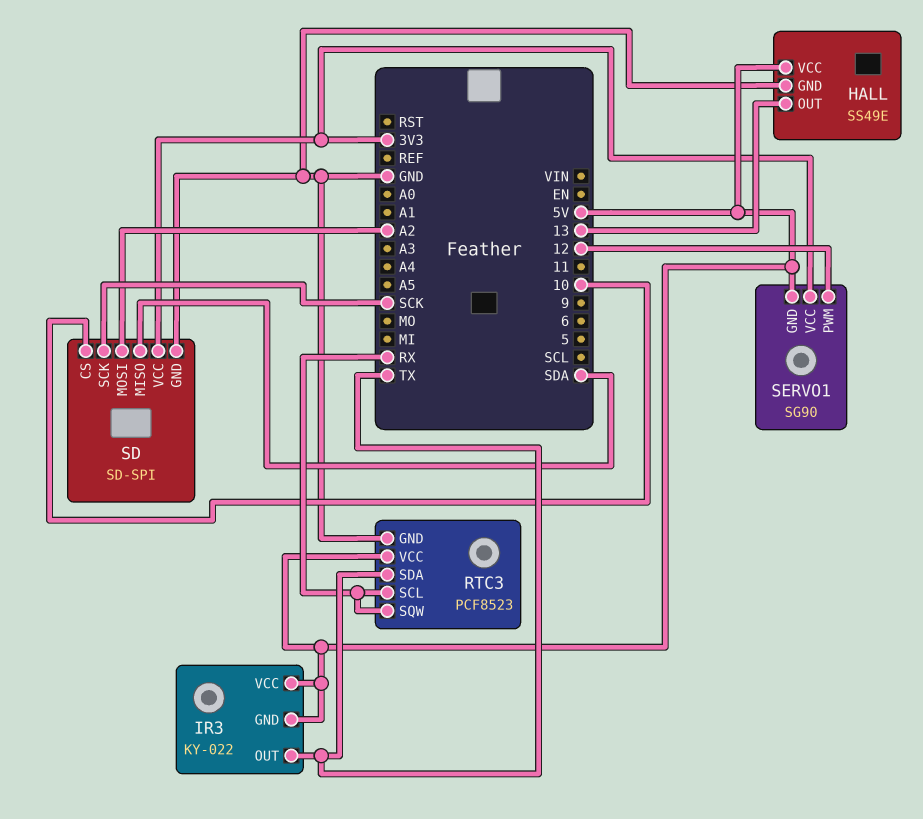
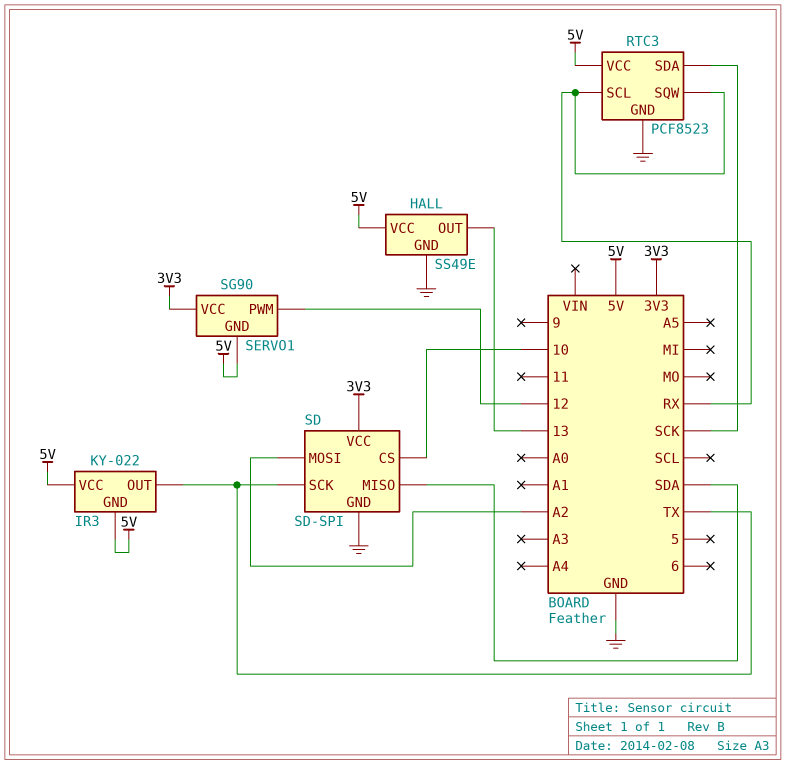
RTC3 pin SDA: TX -> SCK
SD pin SCK: SCK -> TX

